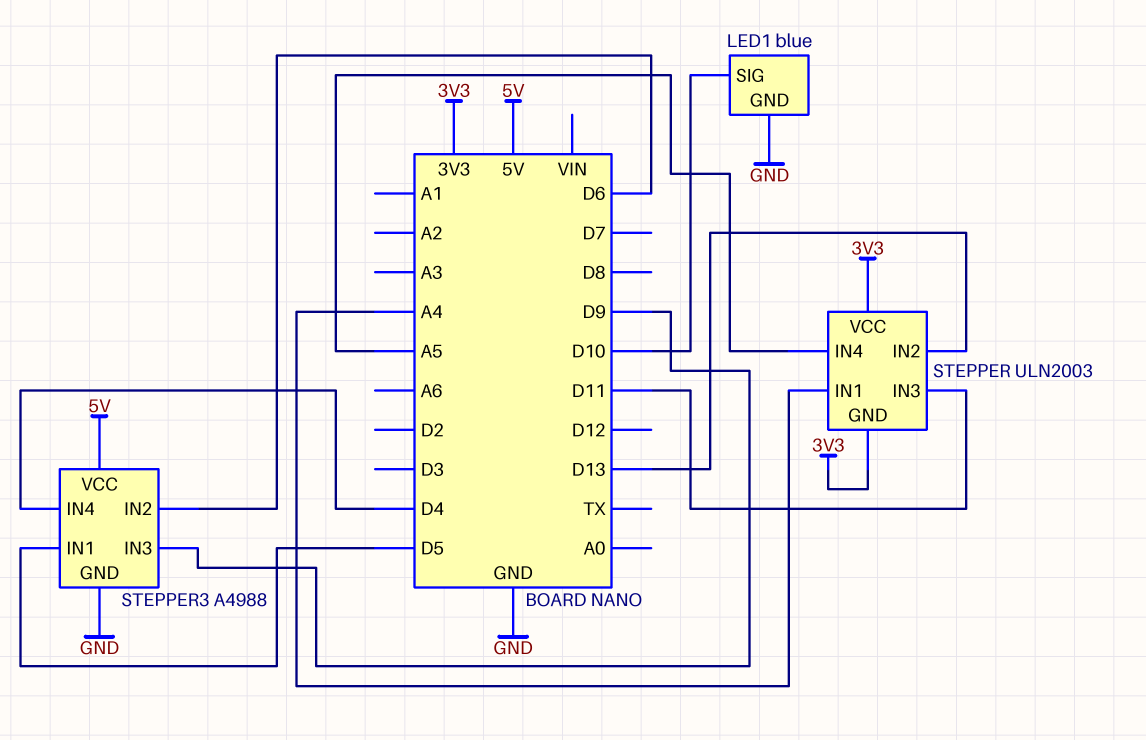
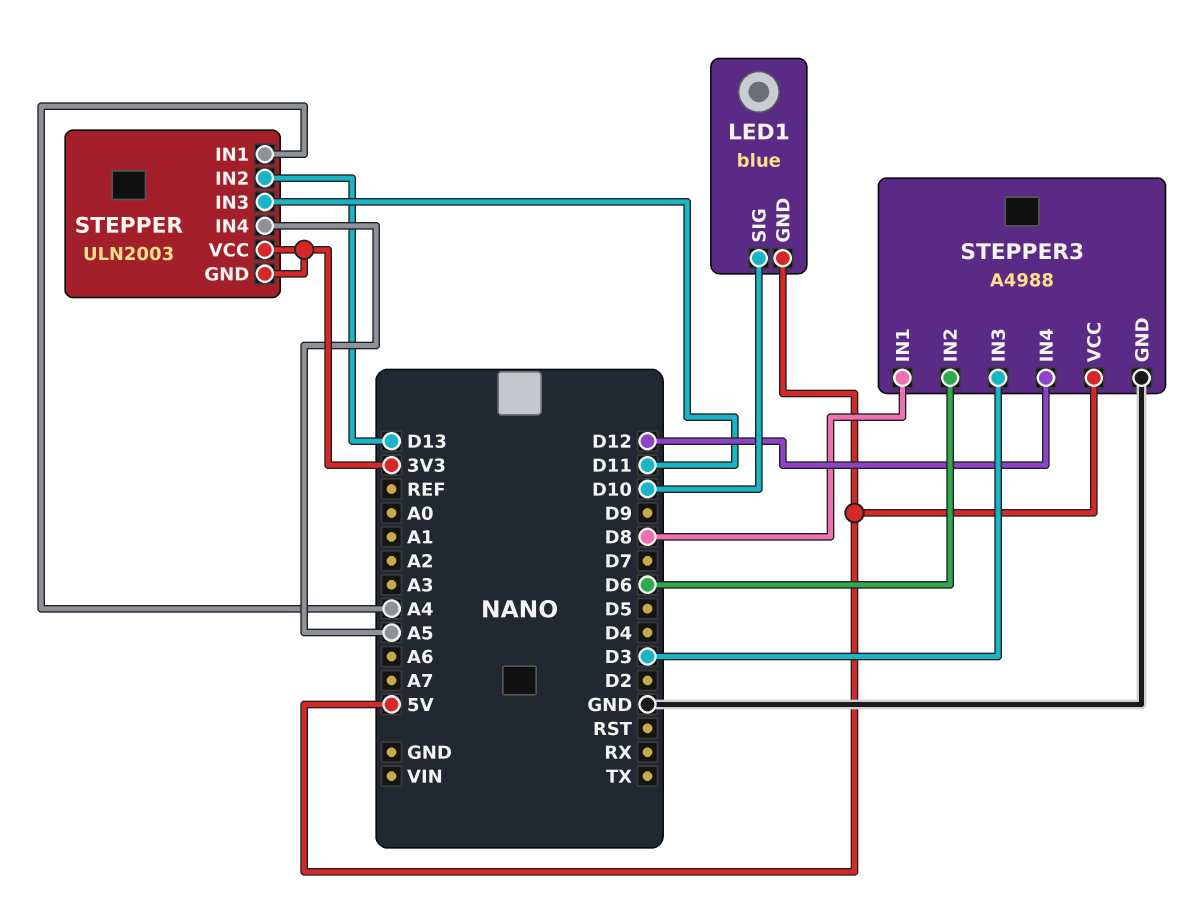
LED1 pin GND: GND -> 5V
STEPPER3 pin IN1: D5 -> D8
STEPPER3 pin IN3: D9 -> D3
STEPPER3 pin IN4: D4 -> D12

